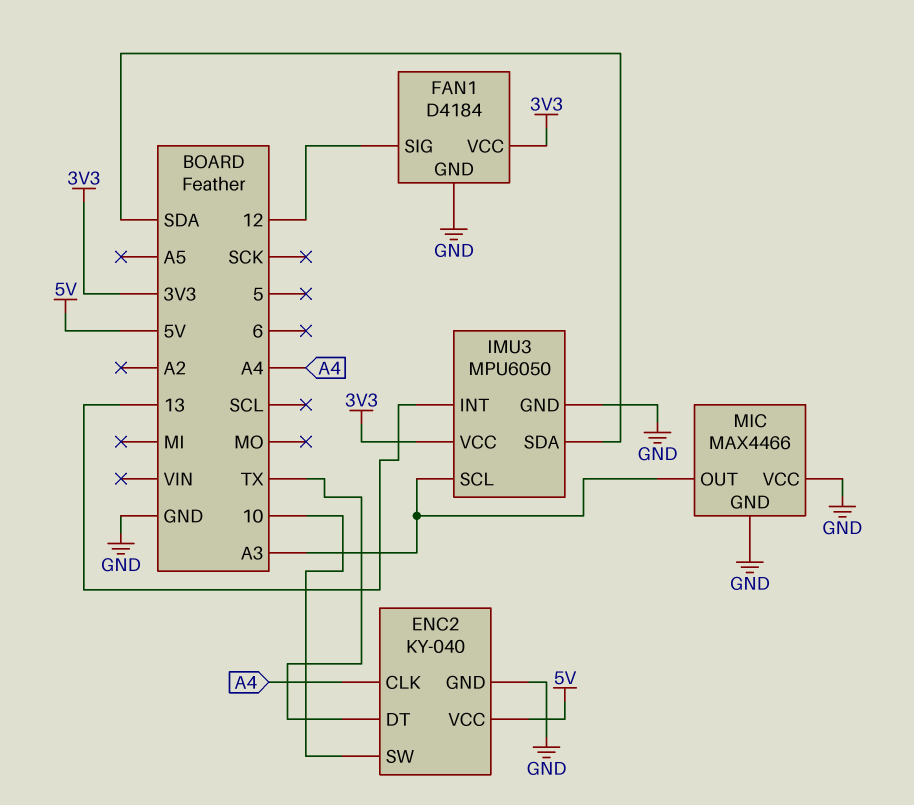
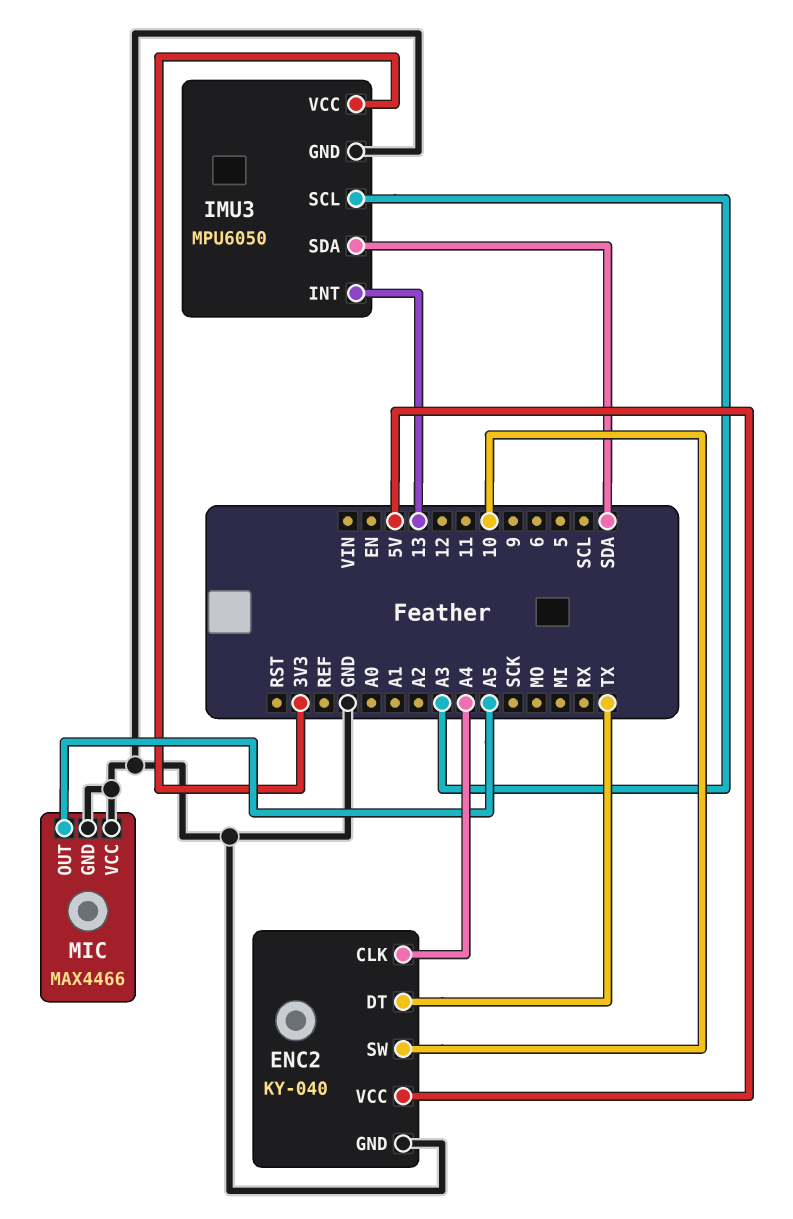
FAN1: D4184 -> none
FAN1 pin GND: GND -> none
FAN1 pin SIG: 12 -> none
FAN1 pin VCC: 3V3 -> none
MIC pin OUT: A3 -> A5

